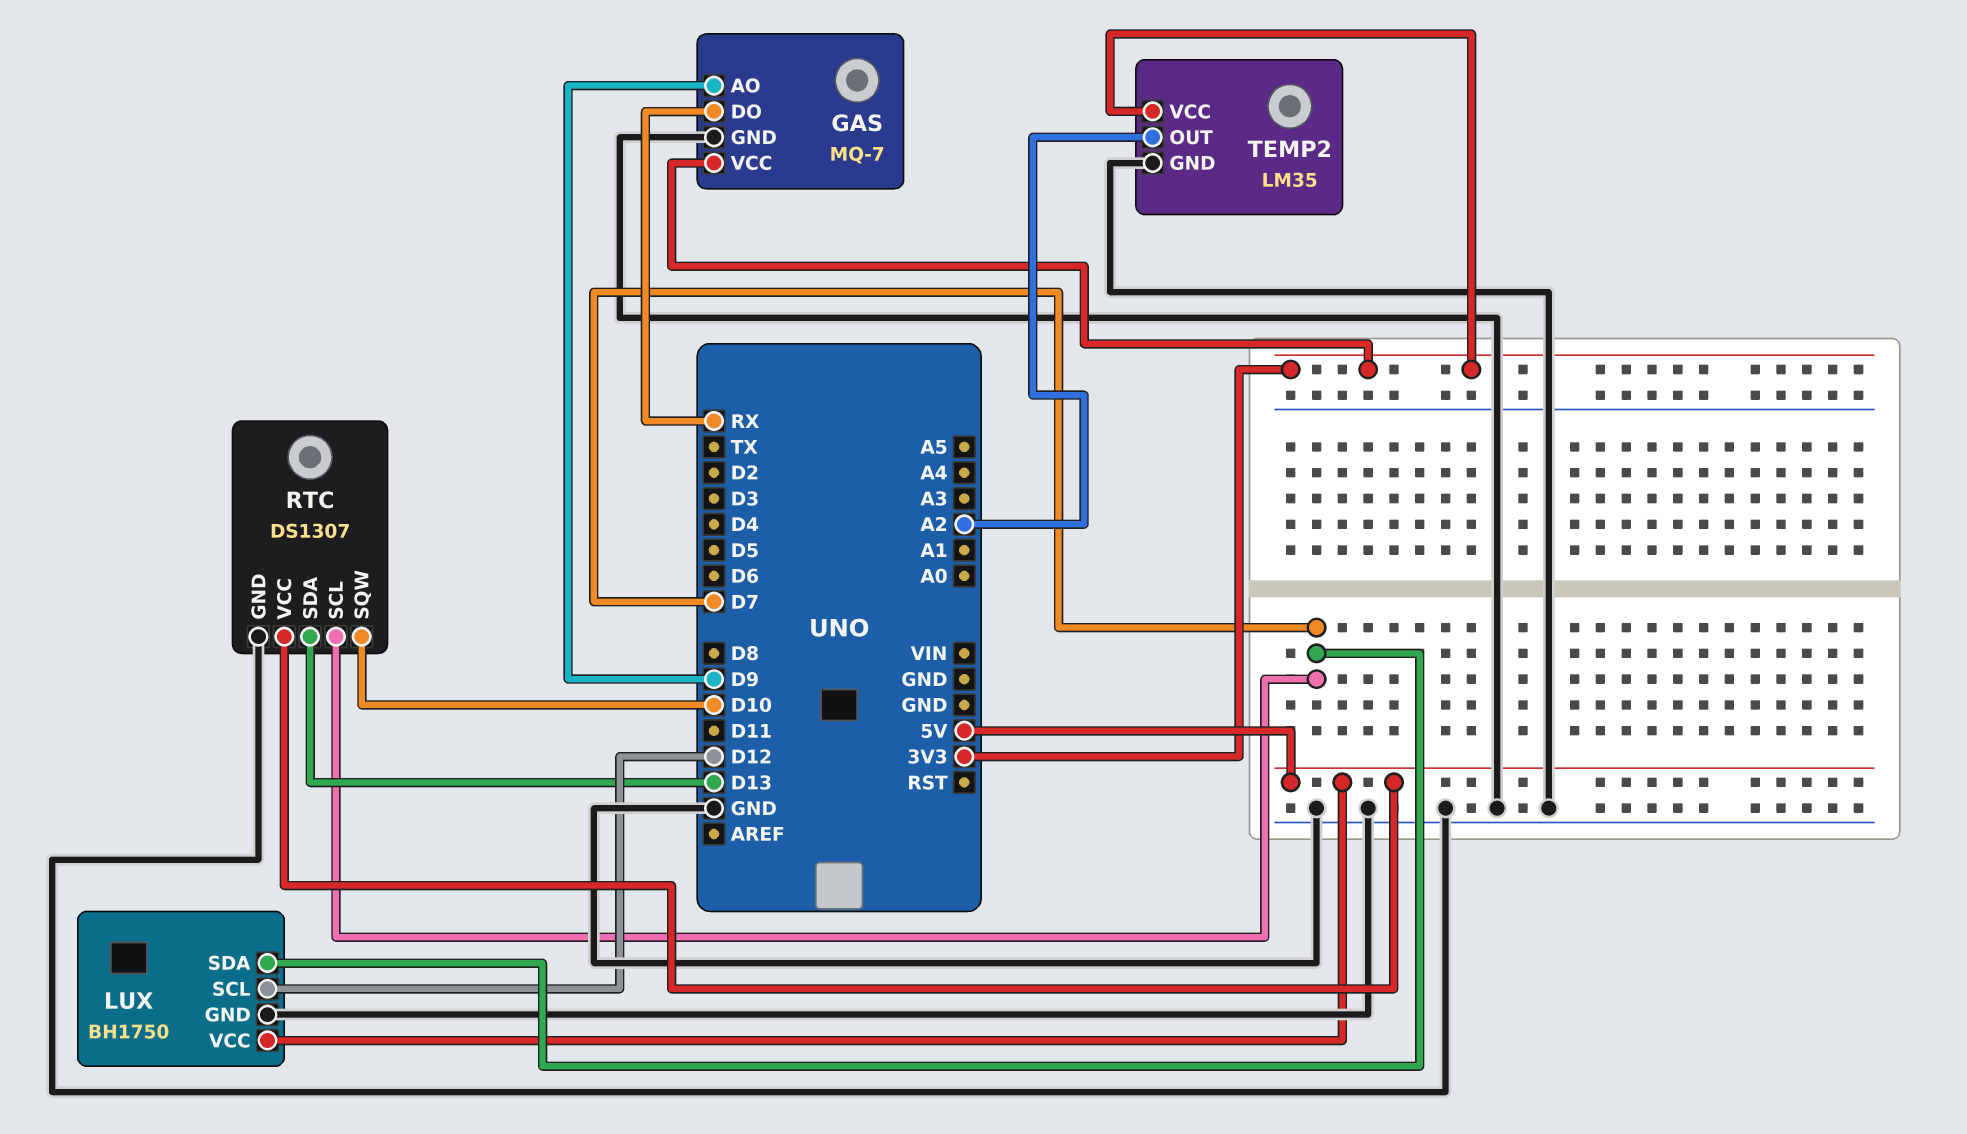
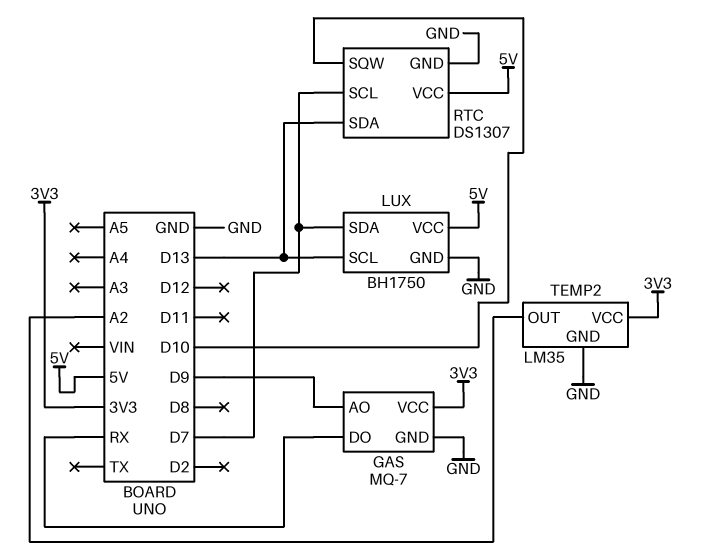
LUX pin SCL: D12 -> D13

